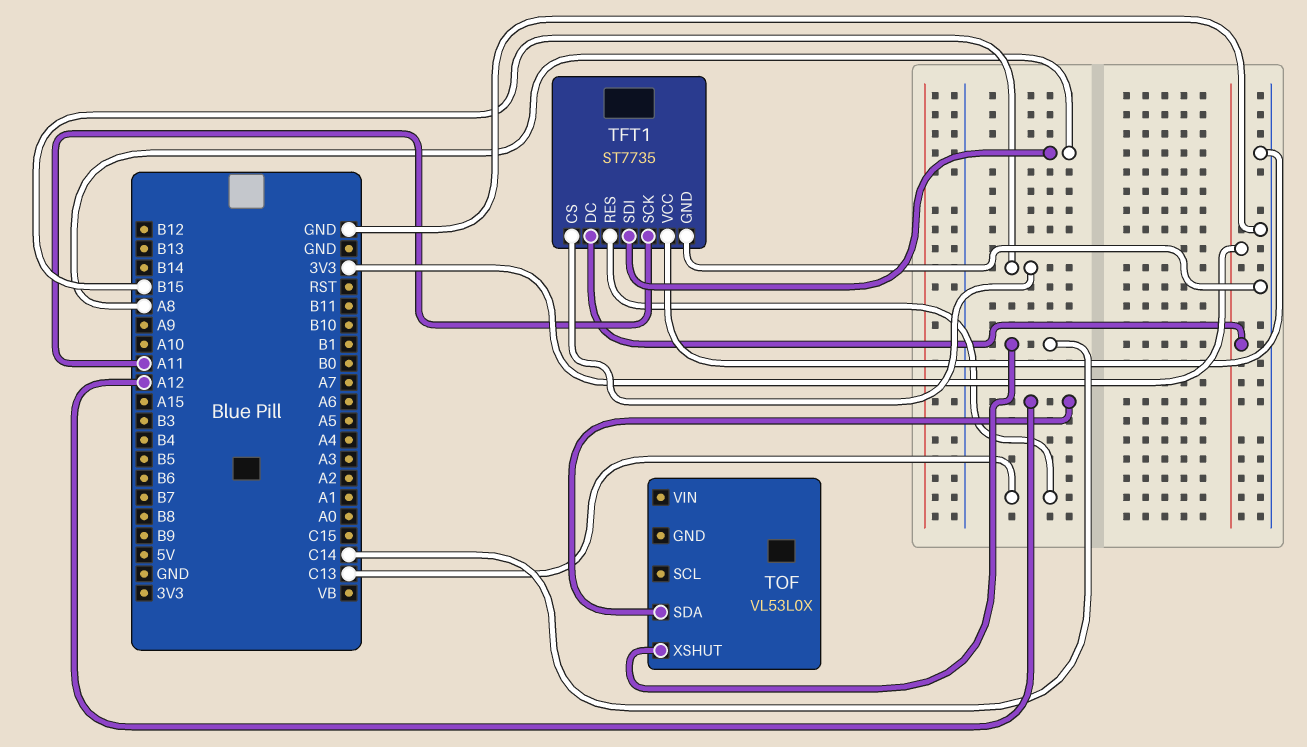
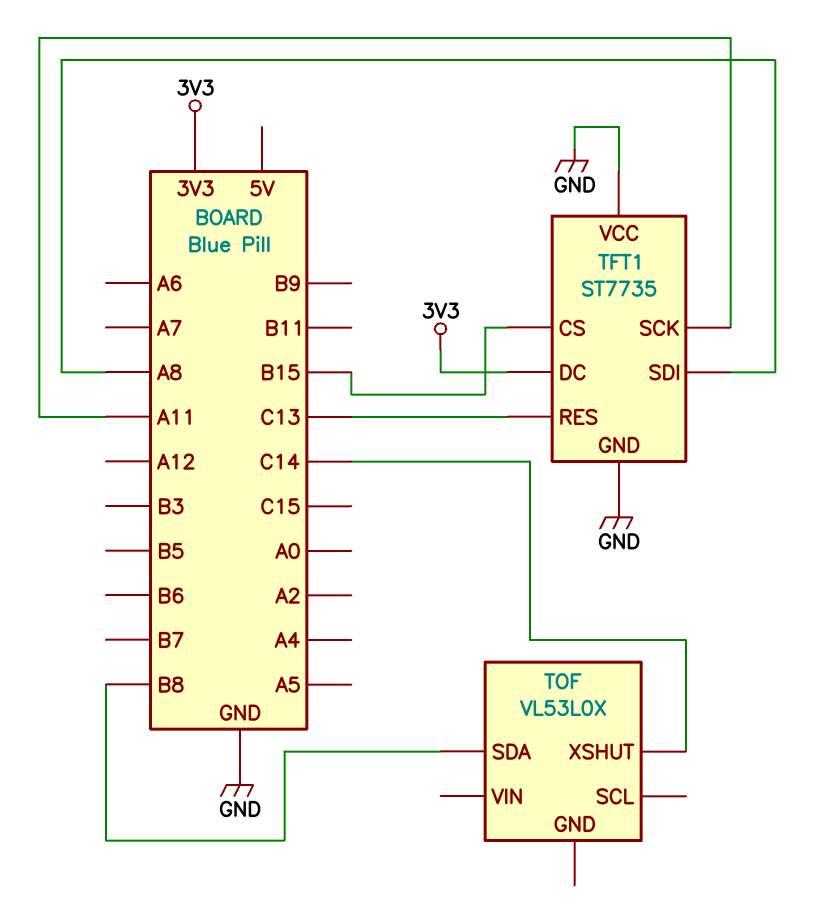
TOF pin SDA: A12 -> B8

